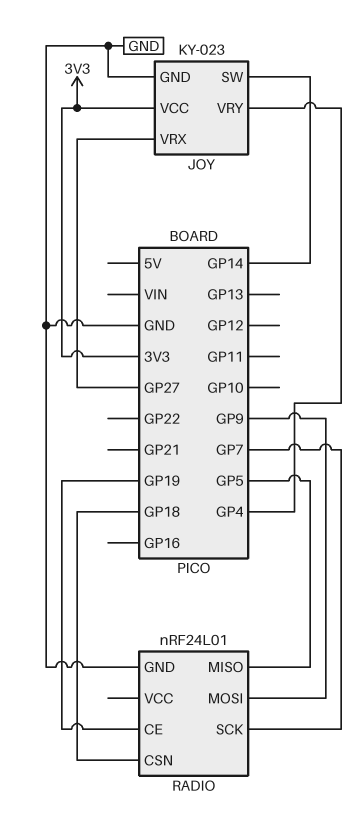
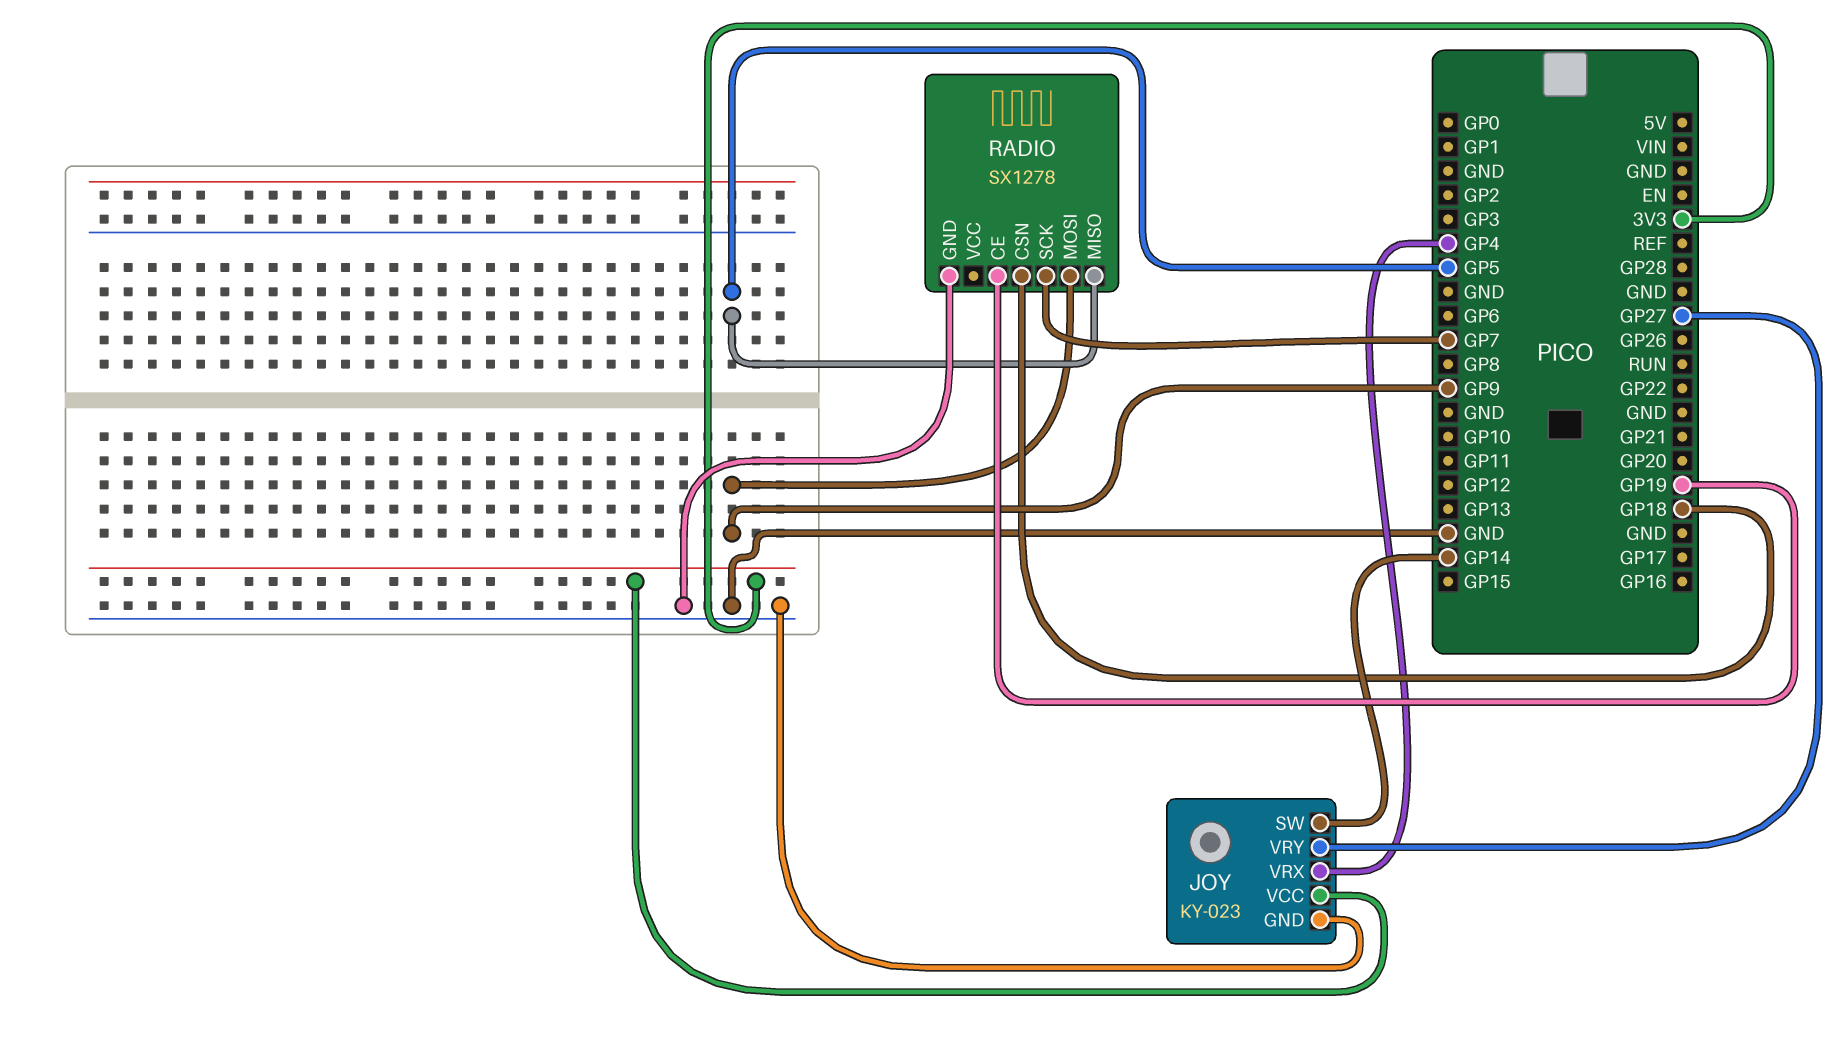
JOY pin VRX: GP27 -> GP4
JOY pin VRY: GP4 -> GP27
RADIO: nRF24L01 -> SX1278

